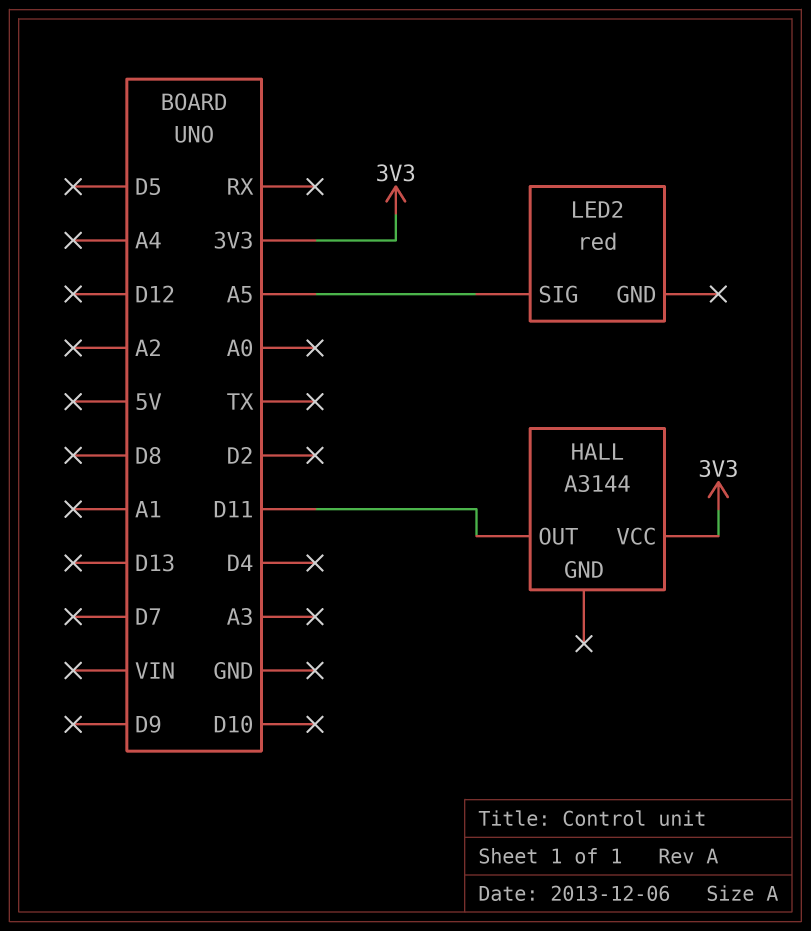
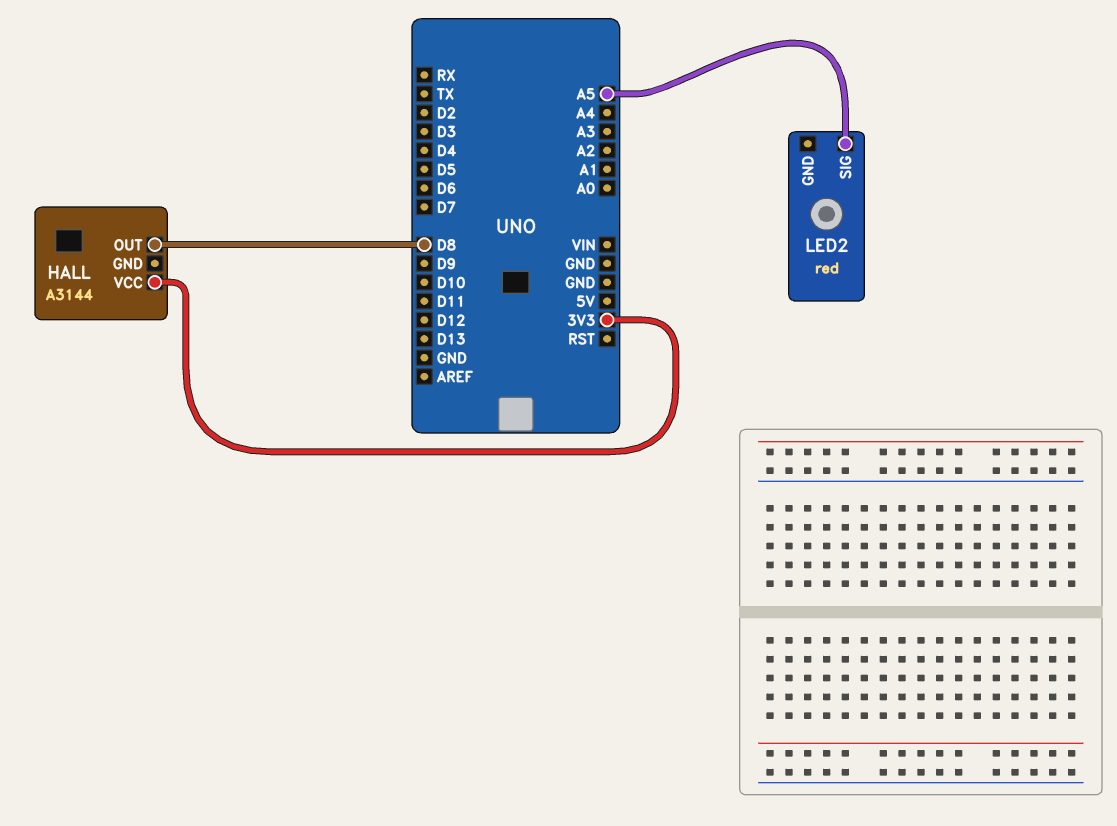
HALL pin OUT: D11 -> D8

